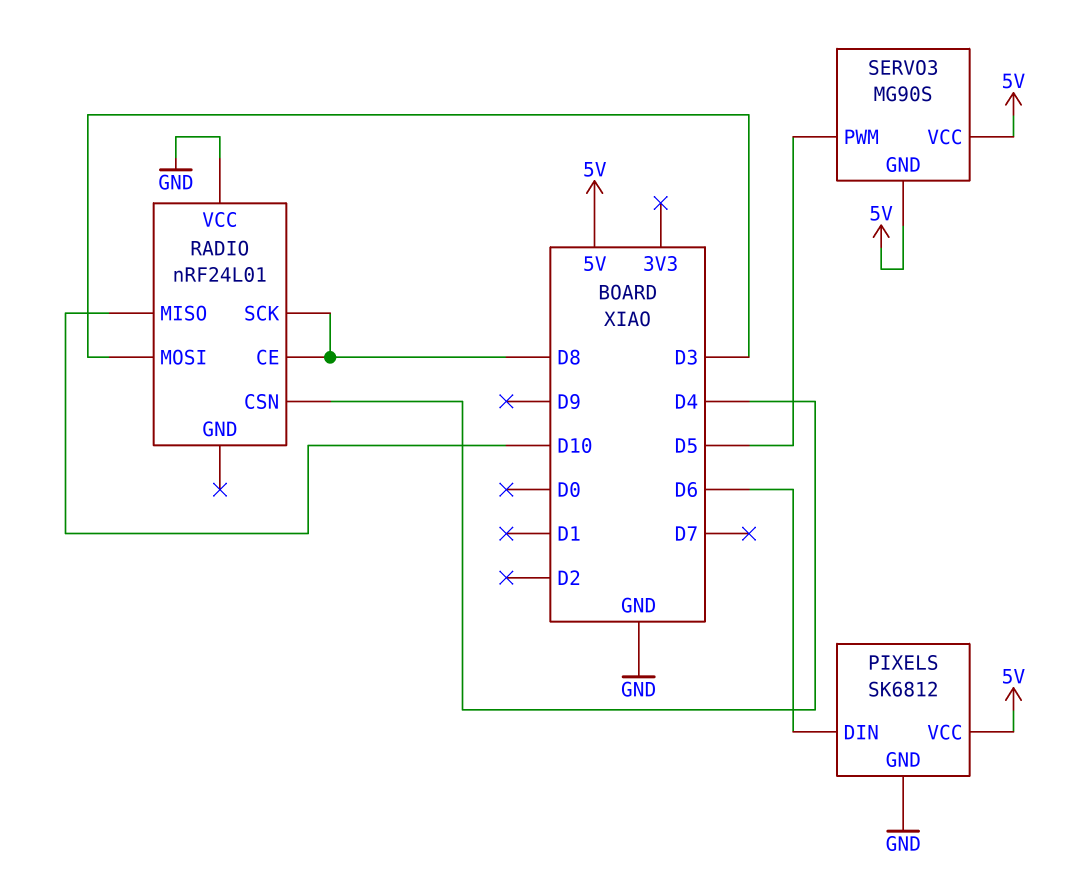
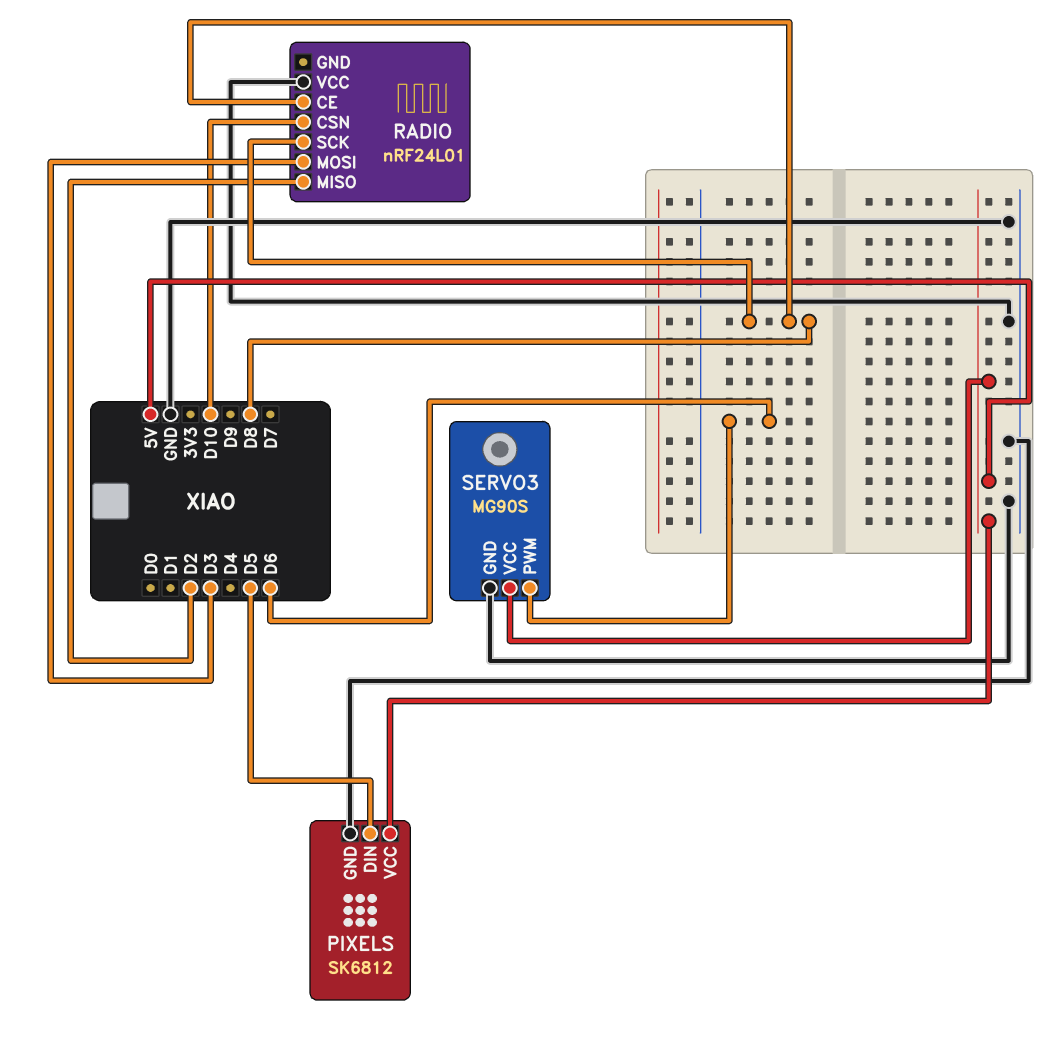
PIXELS pin DIN: D6 -> D5
RADIO pin CSN: D4 -> D10
RADIO pin MISO: D10 -> D2
SERVO3 pin GND: 5V -> GND
SERVO3 pin PWM: D5 -> D6

